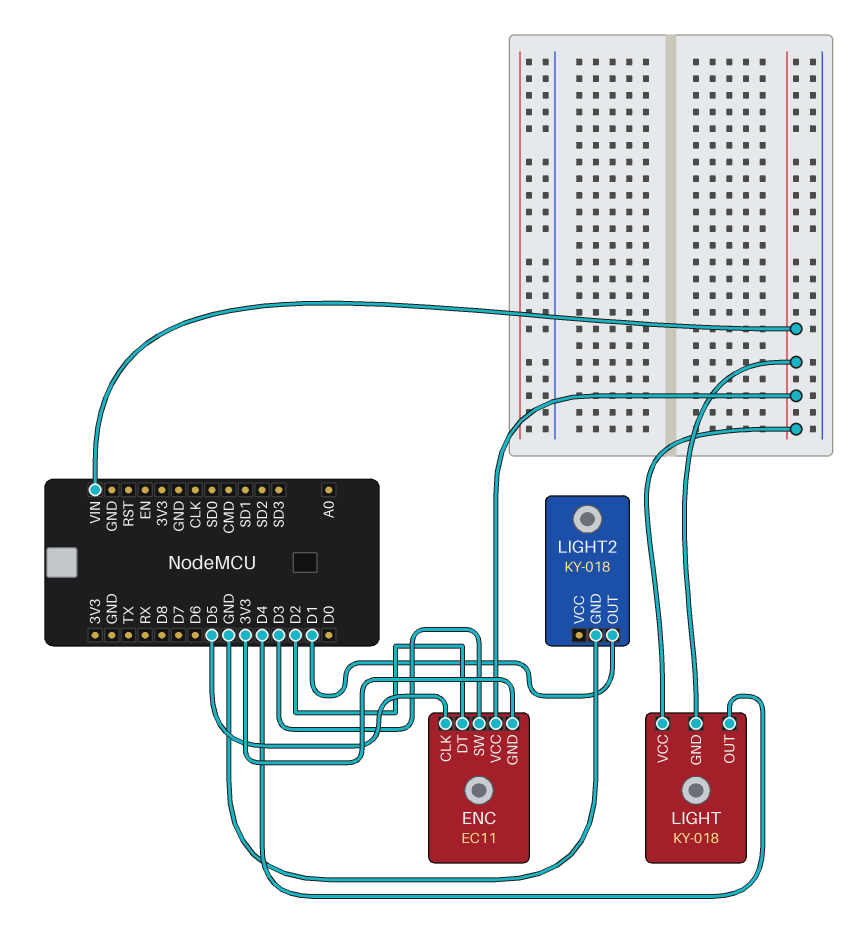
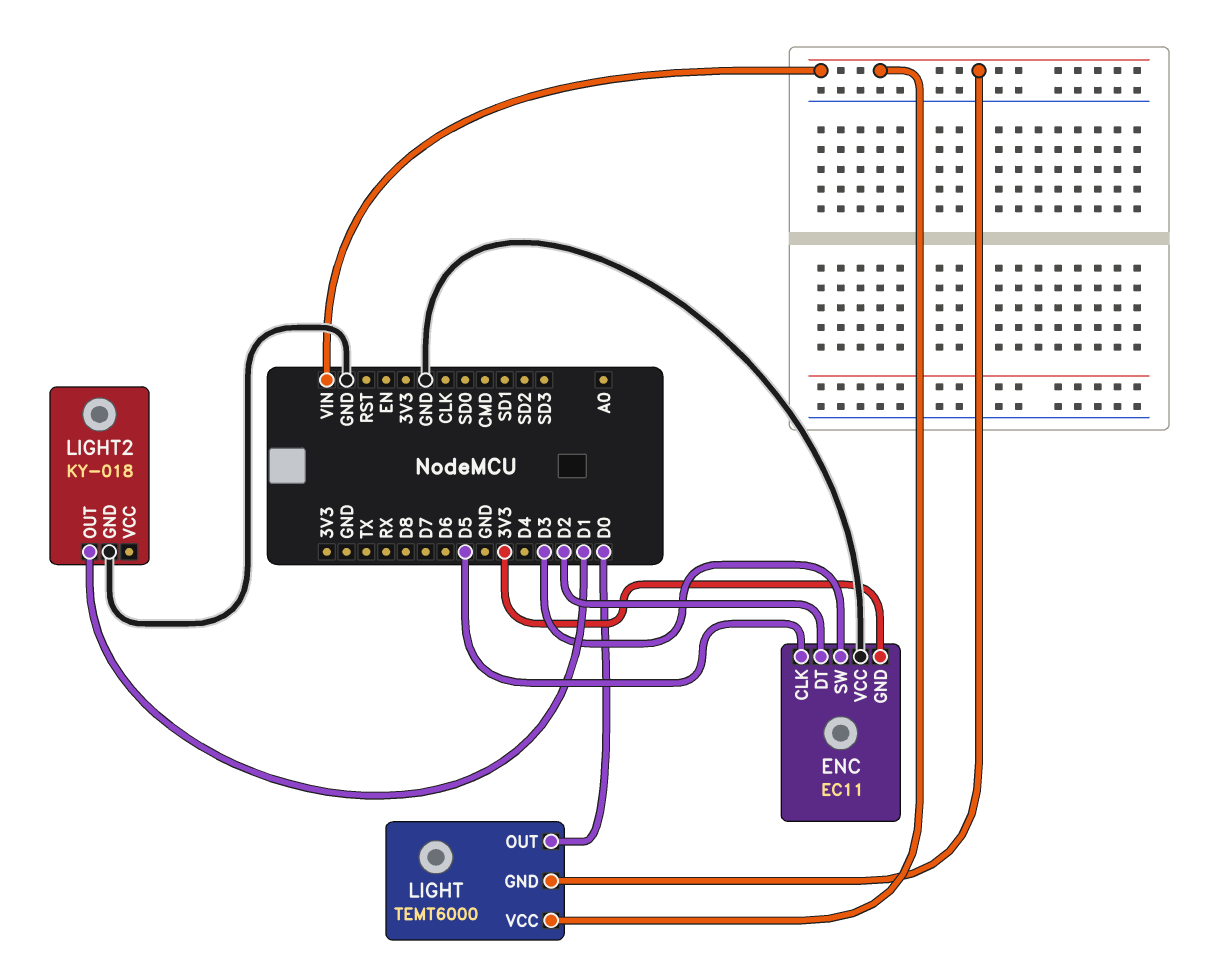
ENC pin VCC: VIN -> GND
LIGHT: KY-018 -> TEMT6000
LIGHT pin OUT: D4 -> D0

